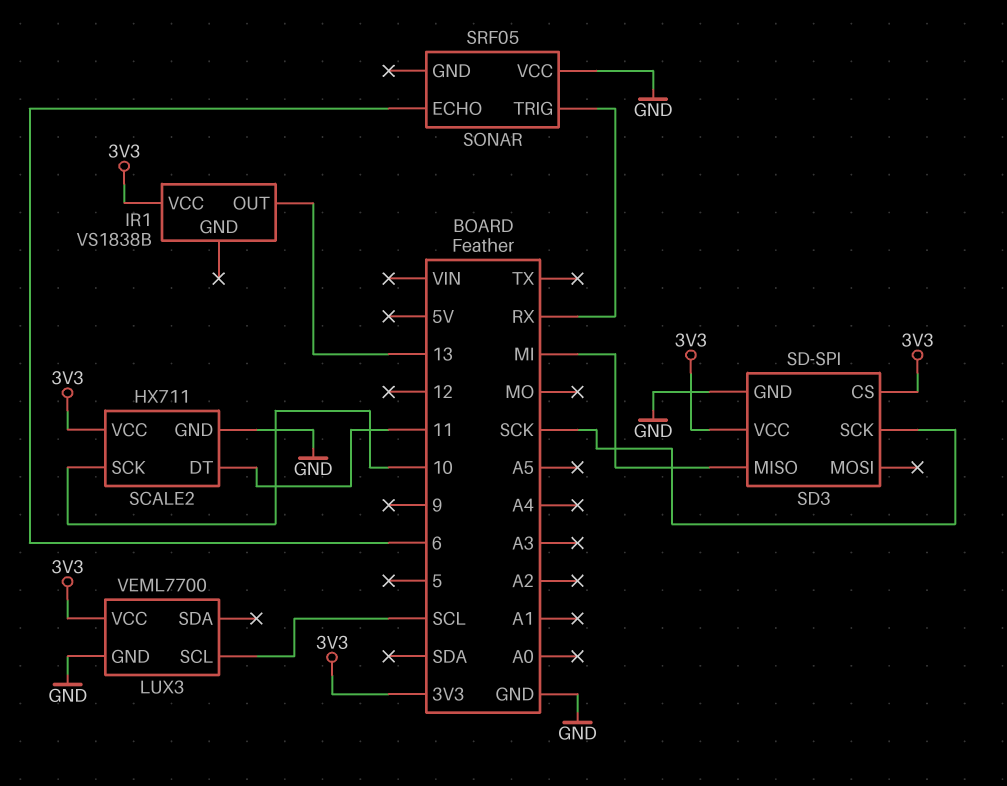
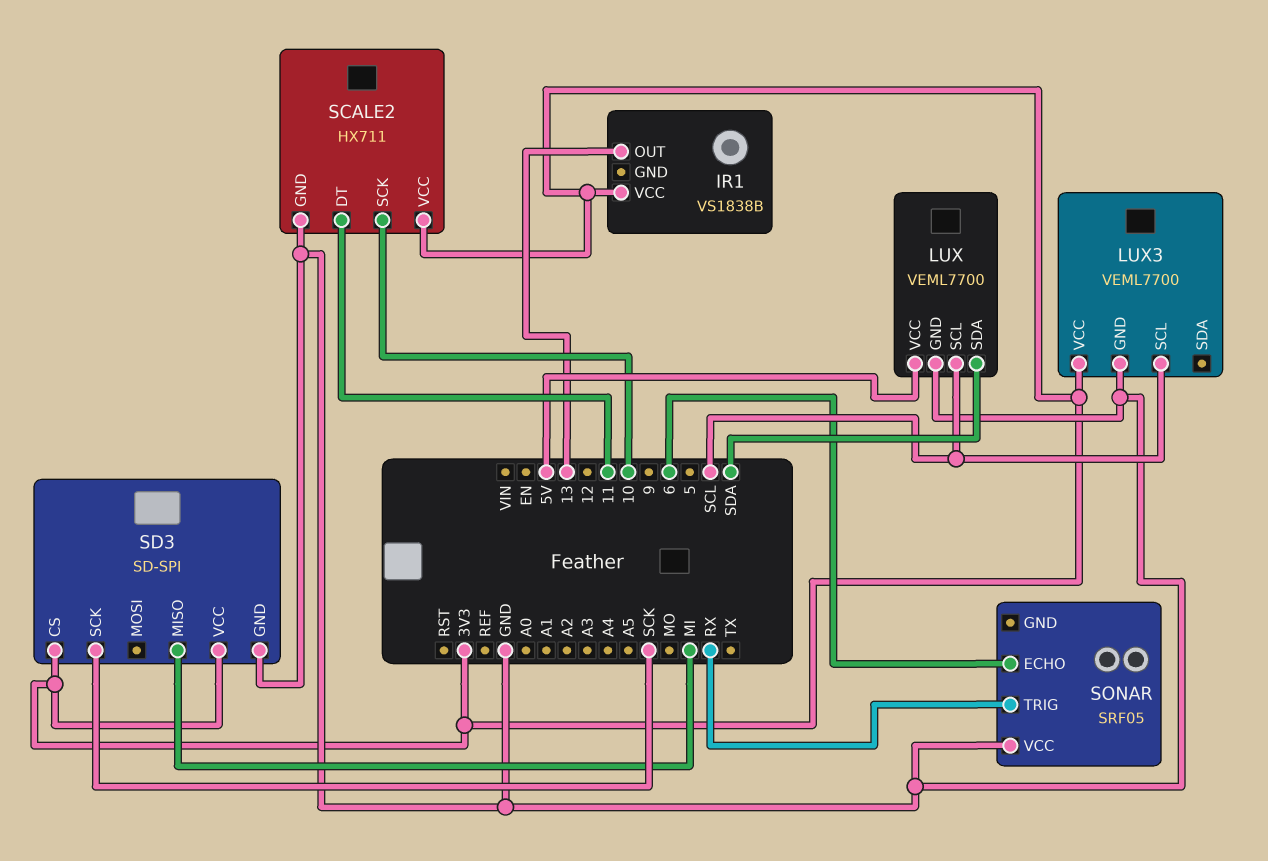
LUX: none -> VEML7700
LUX pin GND: none -> GND
LUX pin SCL: none -> SCL
LUX pin SDA: none -> SDA
LUX pin VCC: none -> 5V

